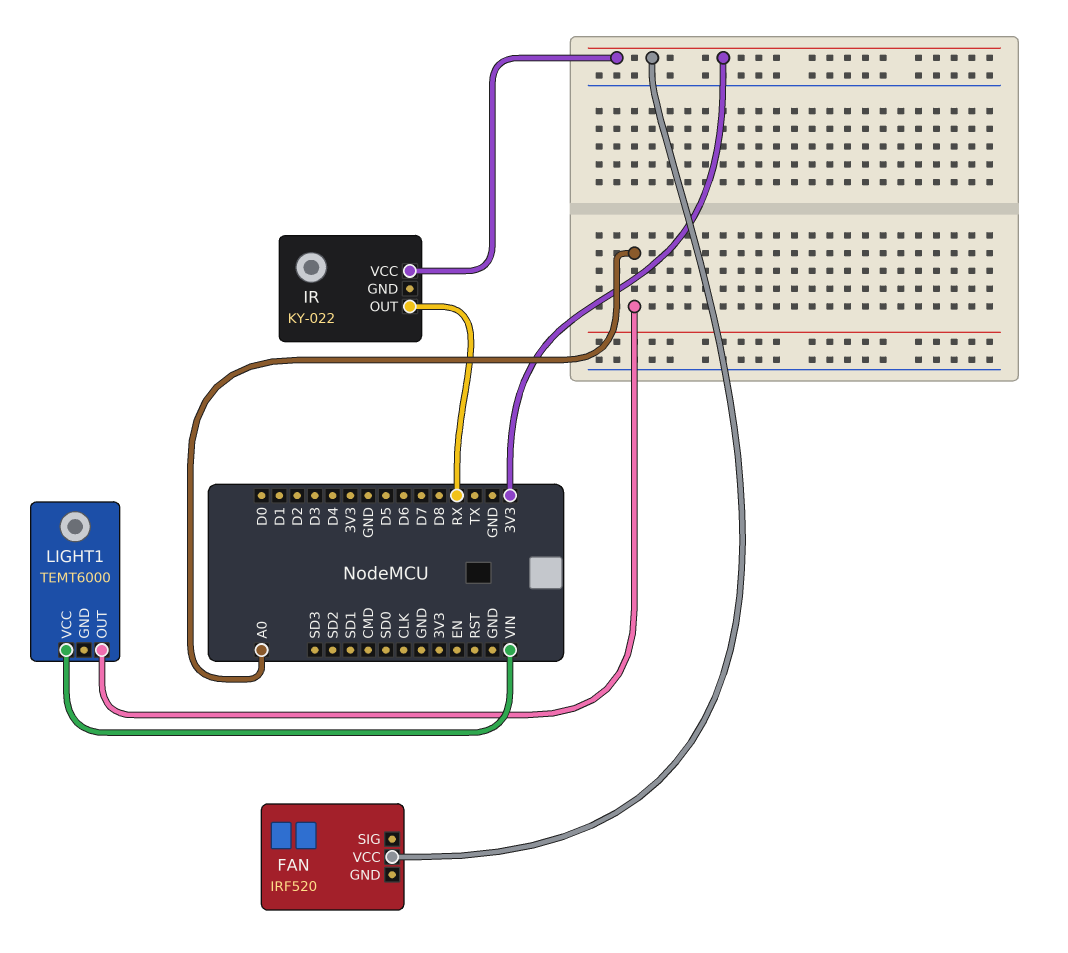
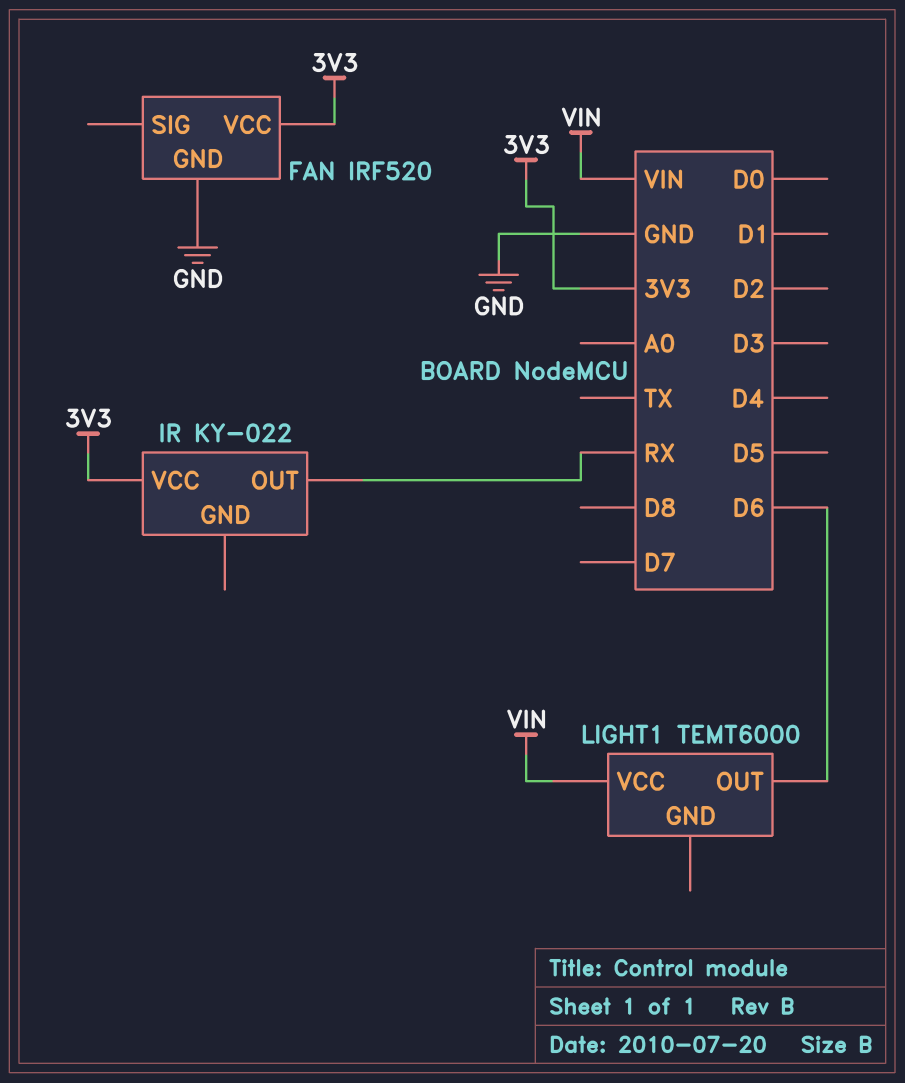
FAN pin GND: none -> GND
LIGHT1 pin OUT: A0 -> D6

